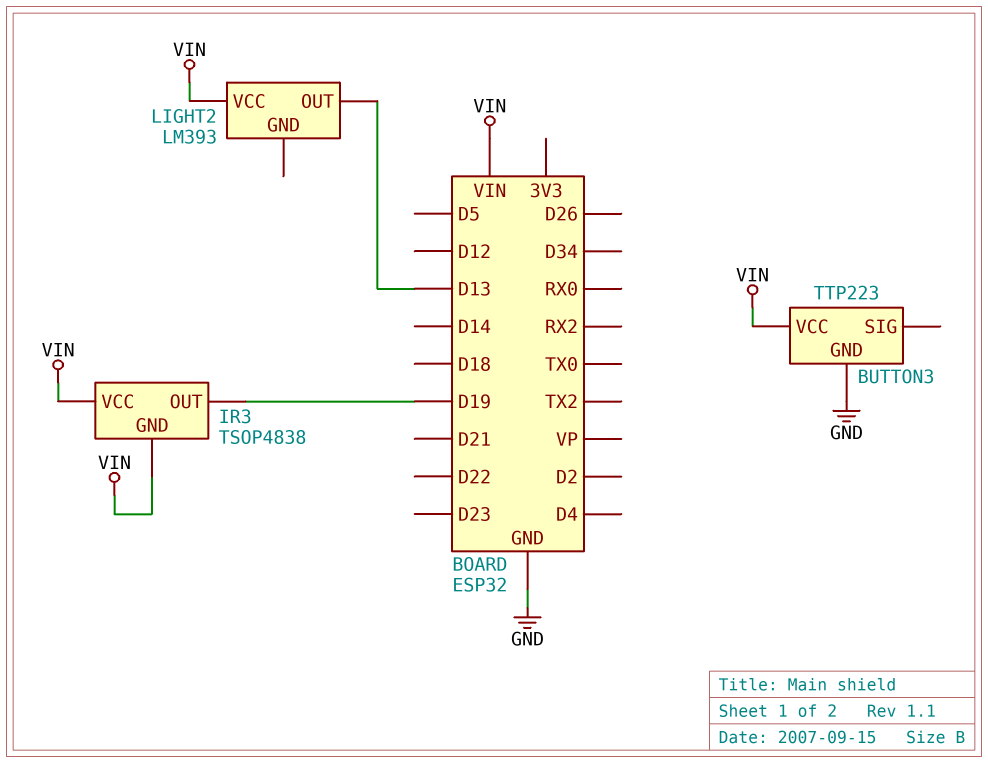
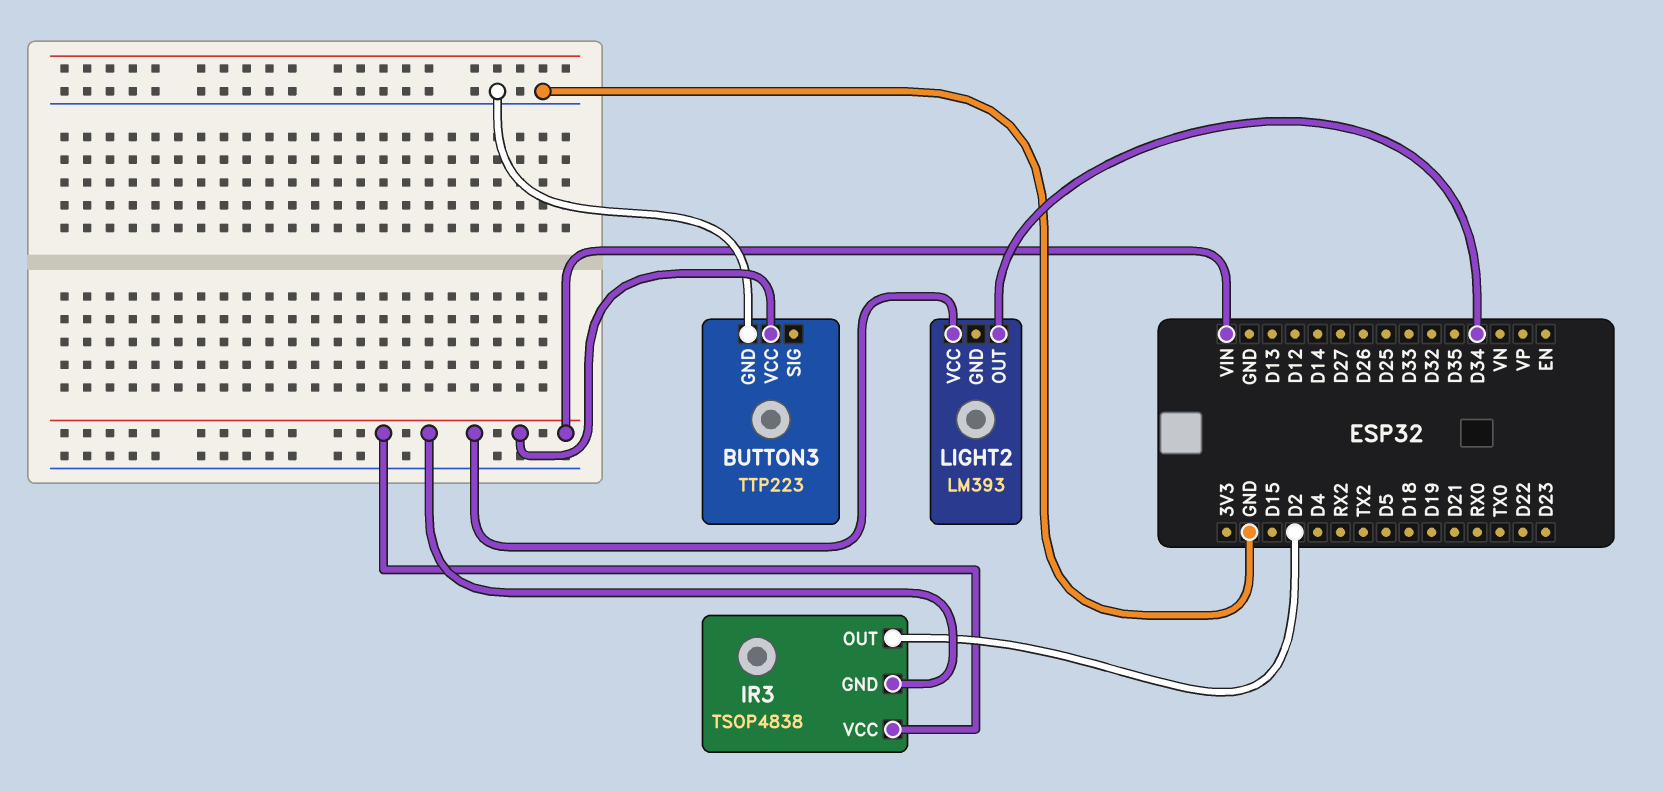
IR3 pin OUT: D19 -> D2
LIGHT2 pin OUT: D13 -> D34

